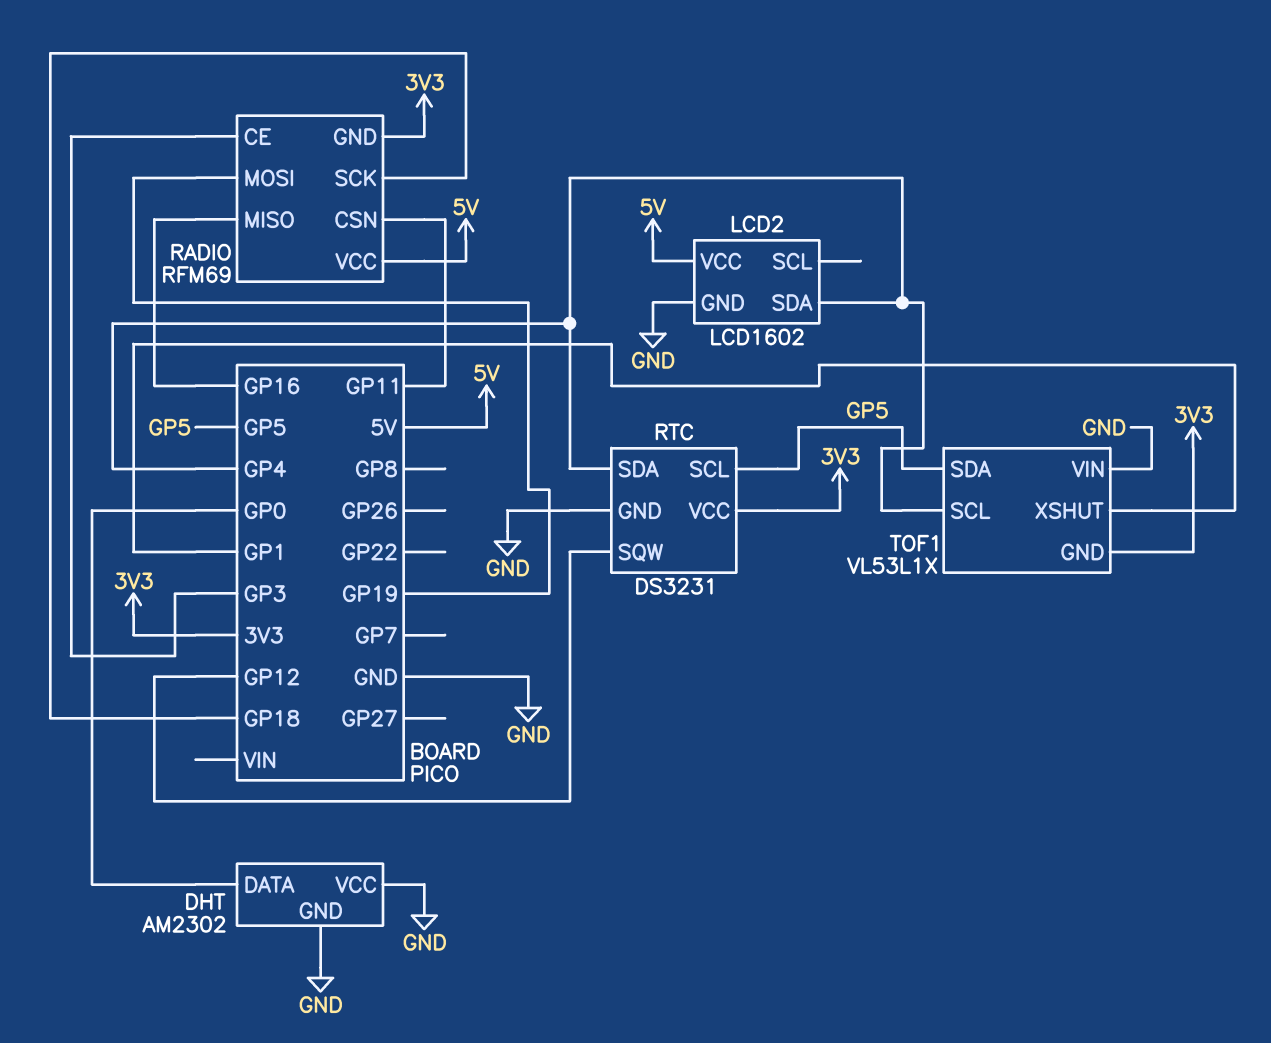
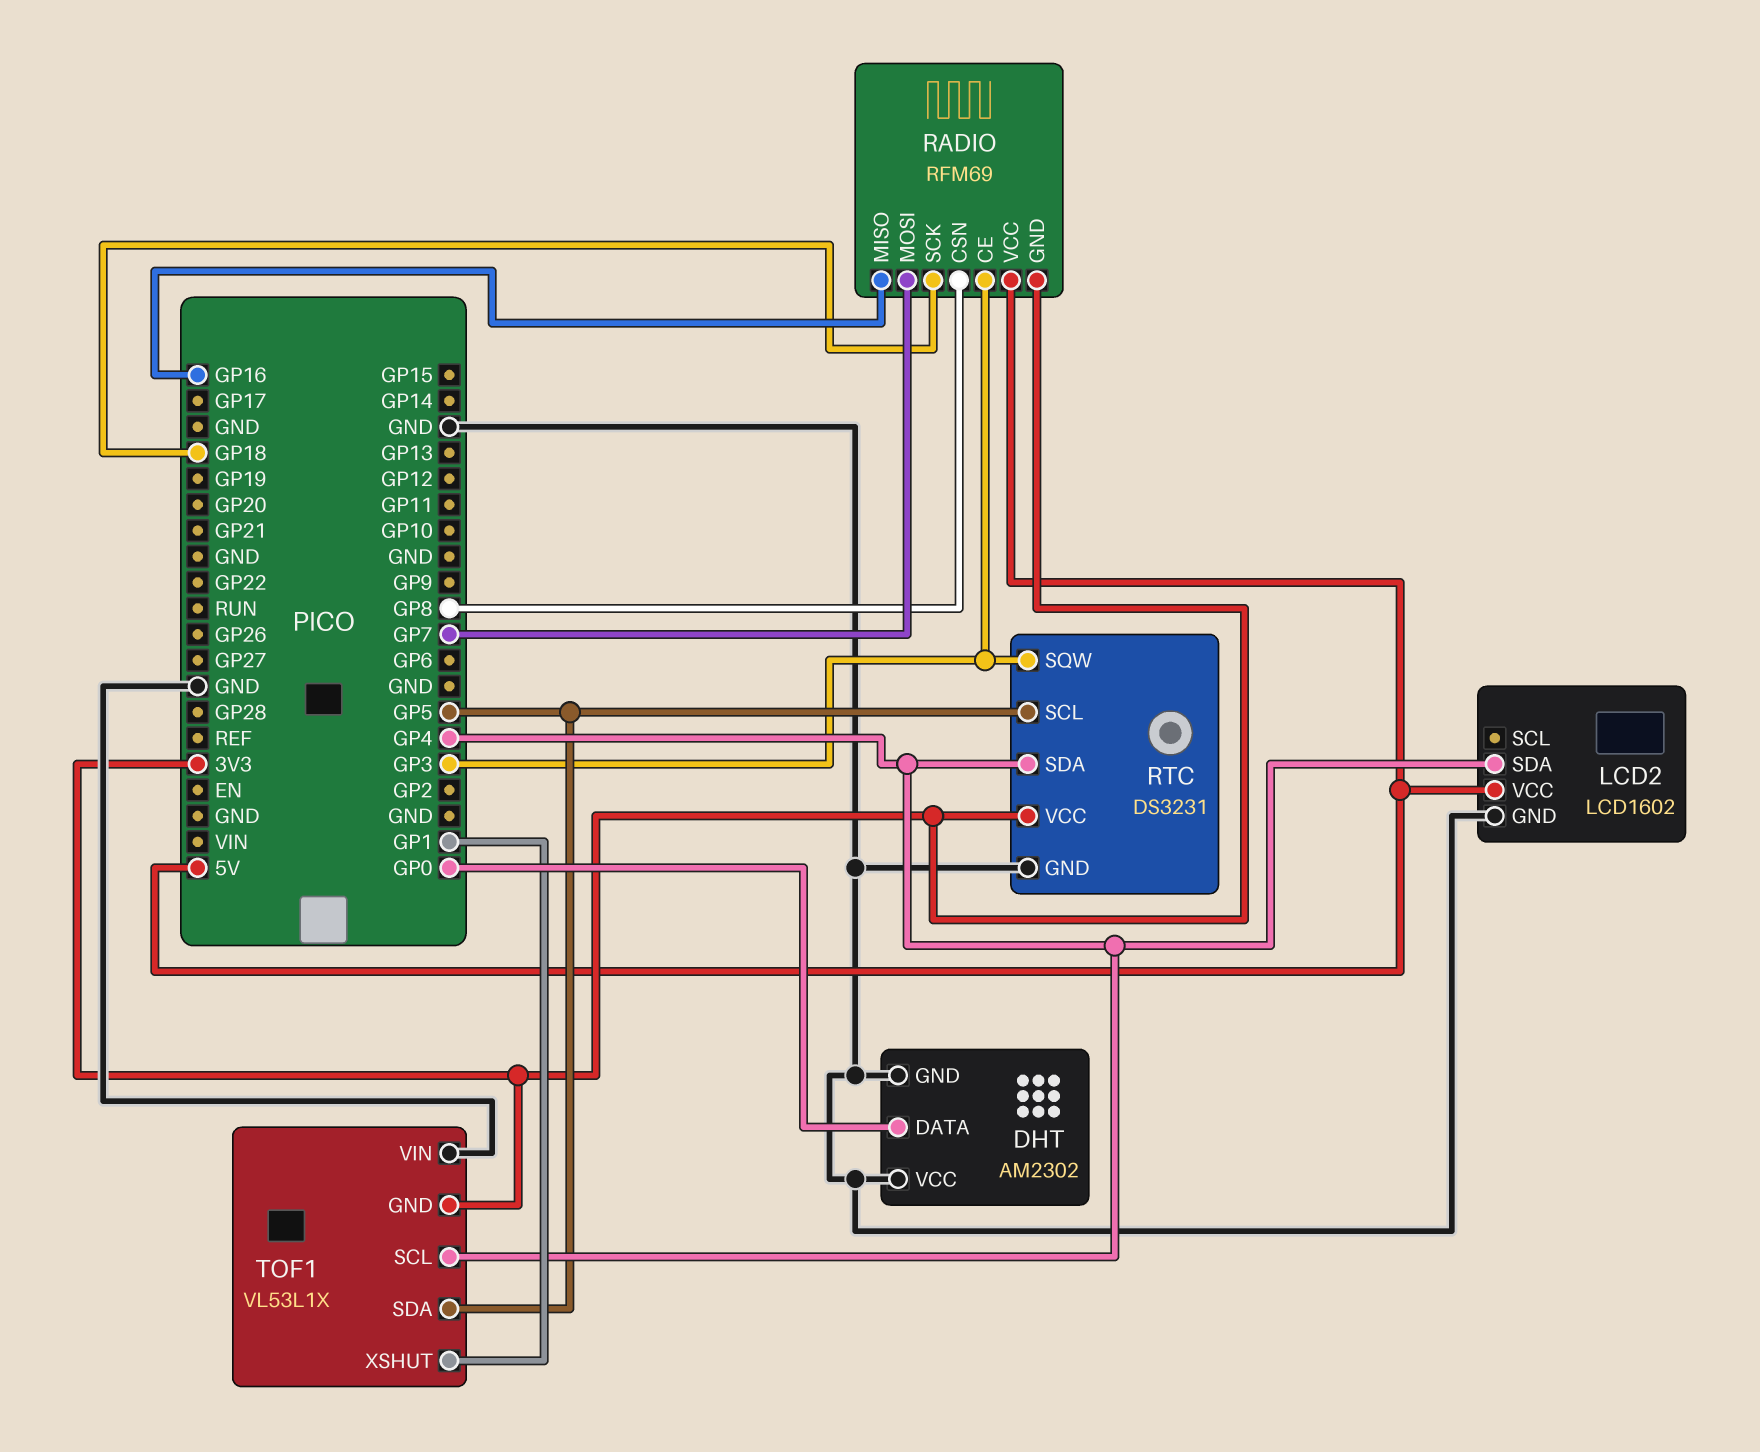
RADIO pin CSN: GP11 -> GP8
RADIO pin MOSI: GP19 -> GP7
RTC pin SQW: GP12 -> GP3

